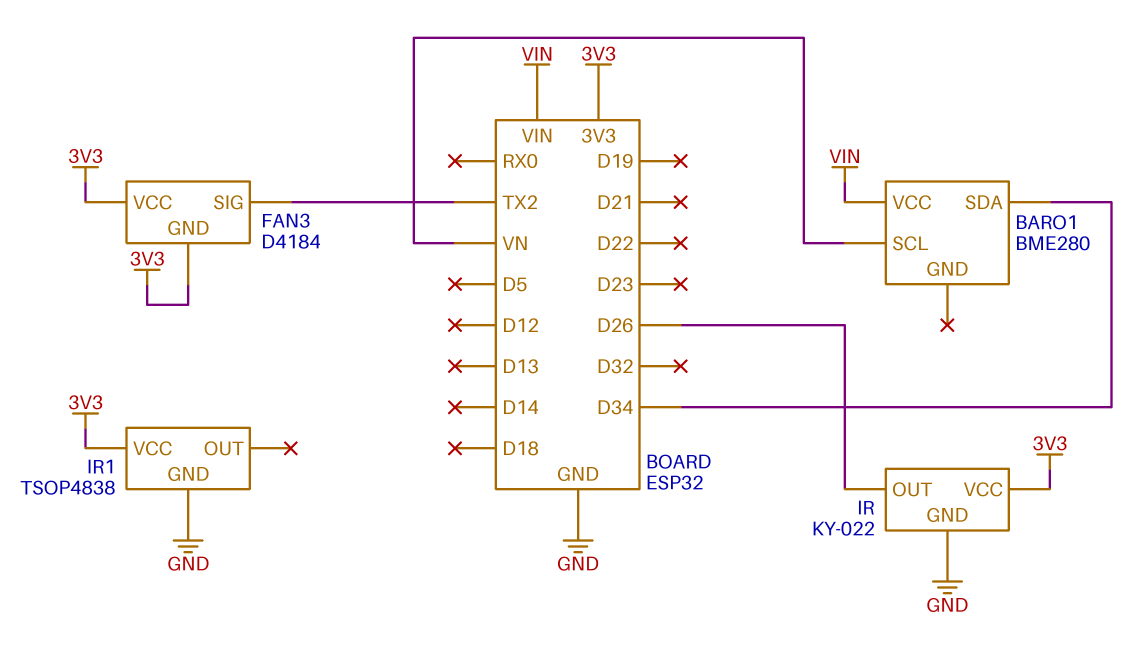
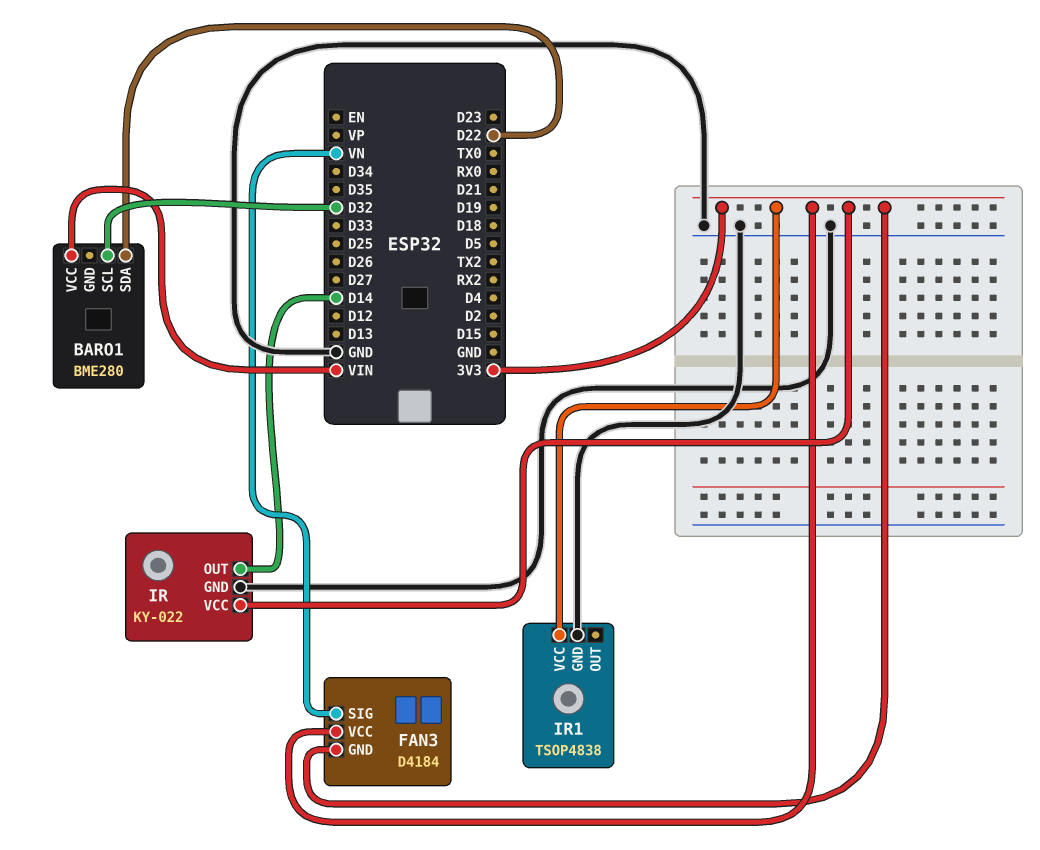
BARO1 pin SCL: VN -> D32
BARO1 pin SDA: D34 -> D22
FAN3 pin SIG: TX2 -> VN
IR pin OUT: D26 -> D14

